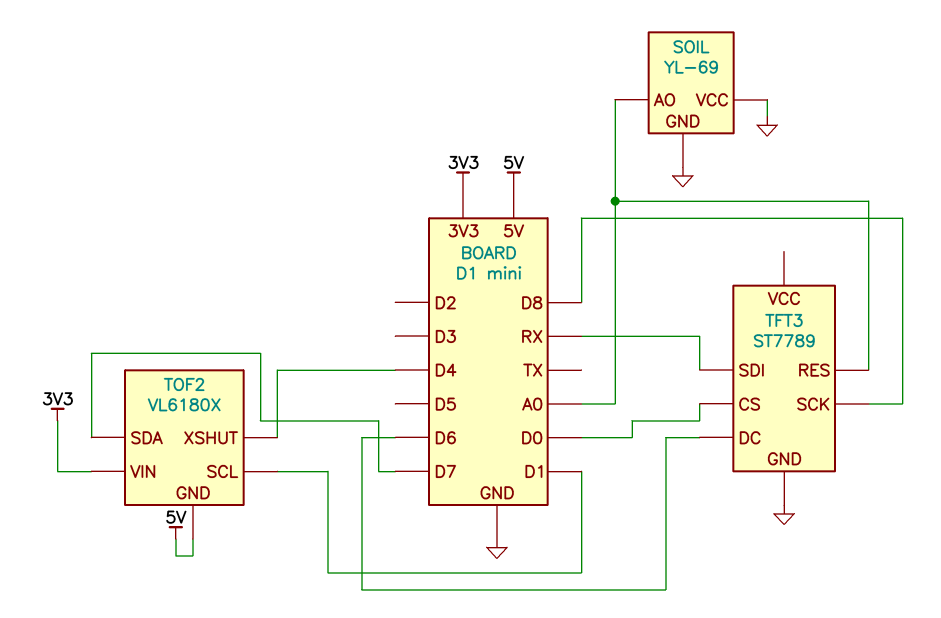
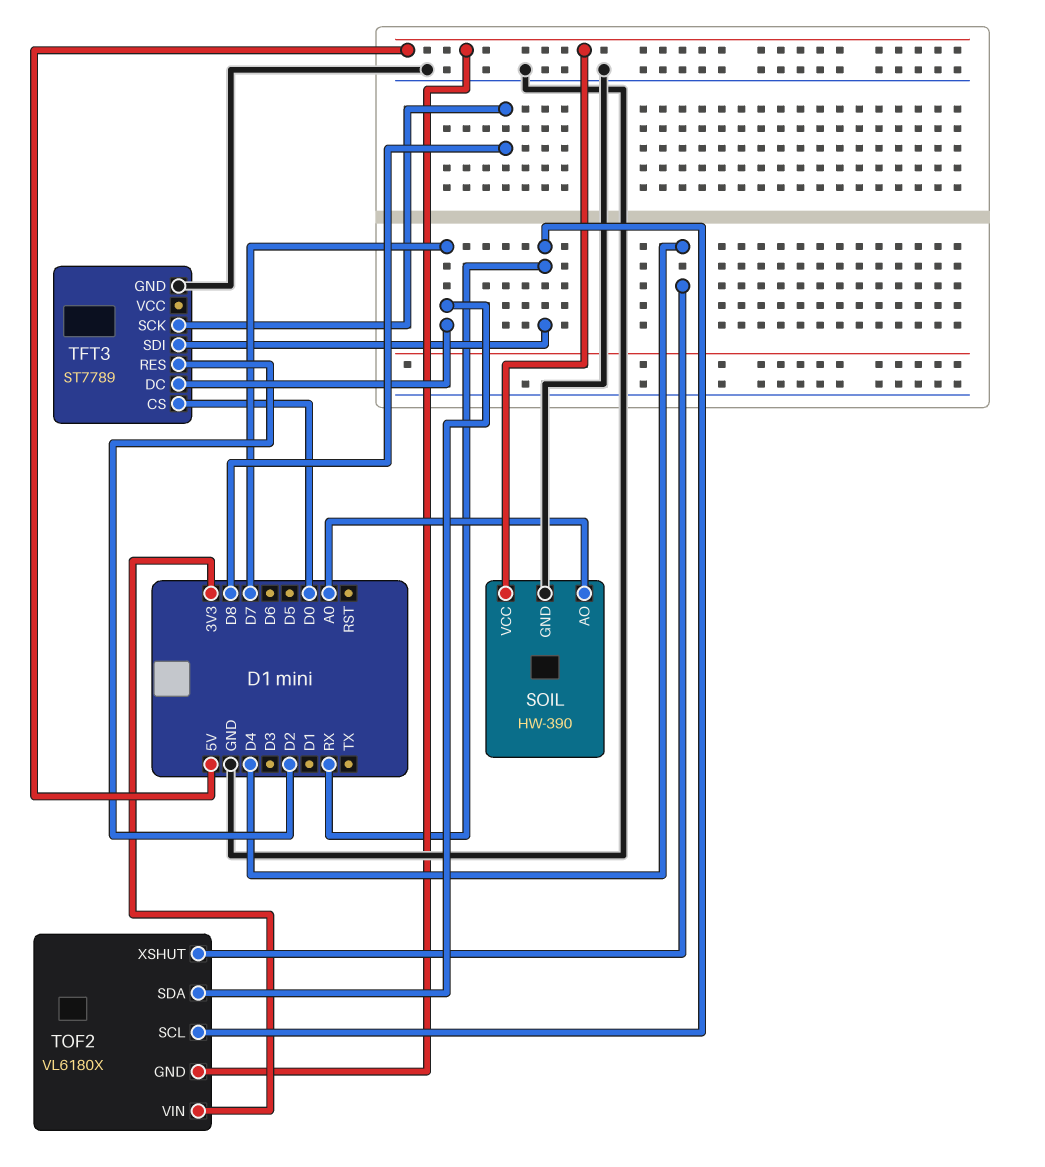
SOIL: YL-69 -> HW-390
SOIL pin VCC: GND -> 5V
TFT3 pin DC: D6 -> D7
TFT3 pin RES: A0 -> D2
TOF2 pin SCL: D1 -> RX

